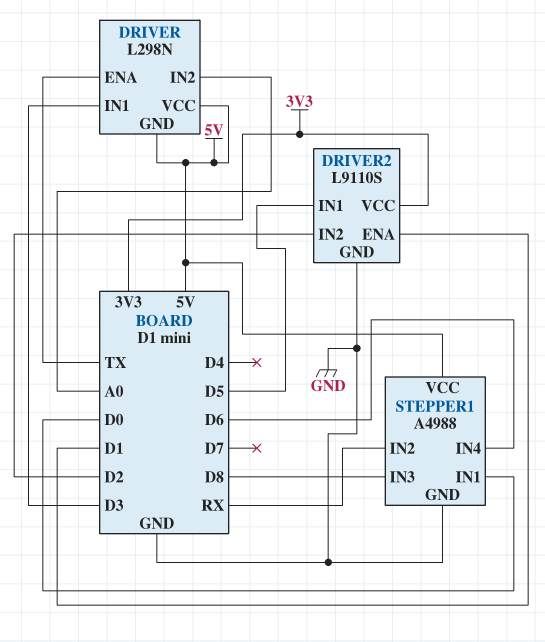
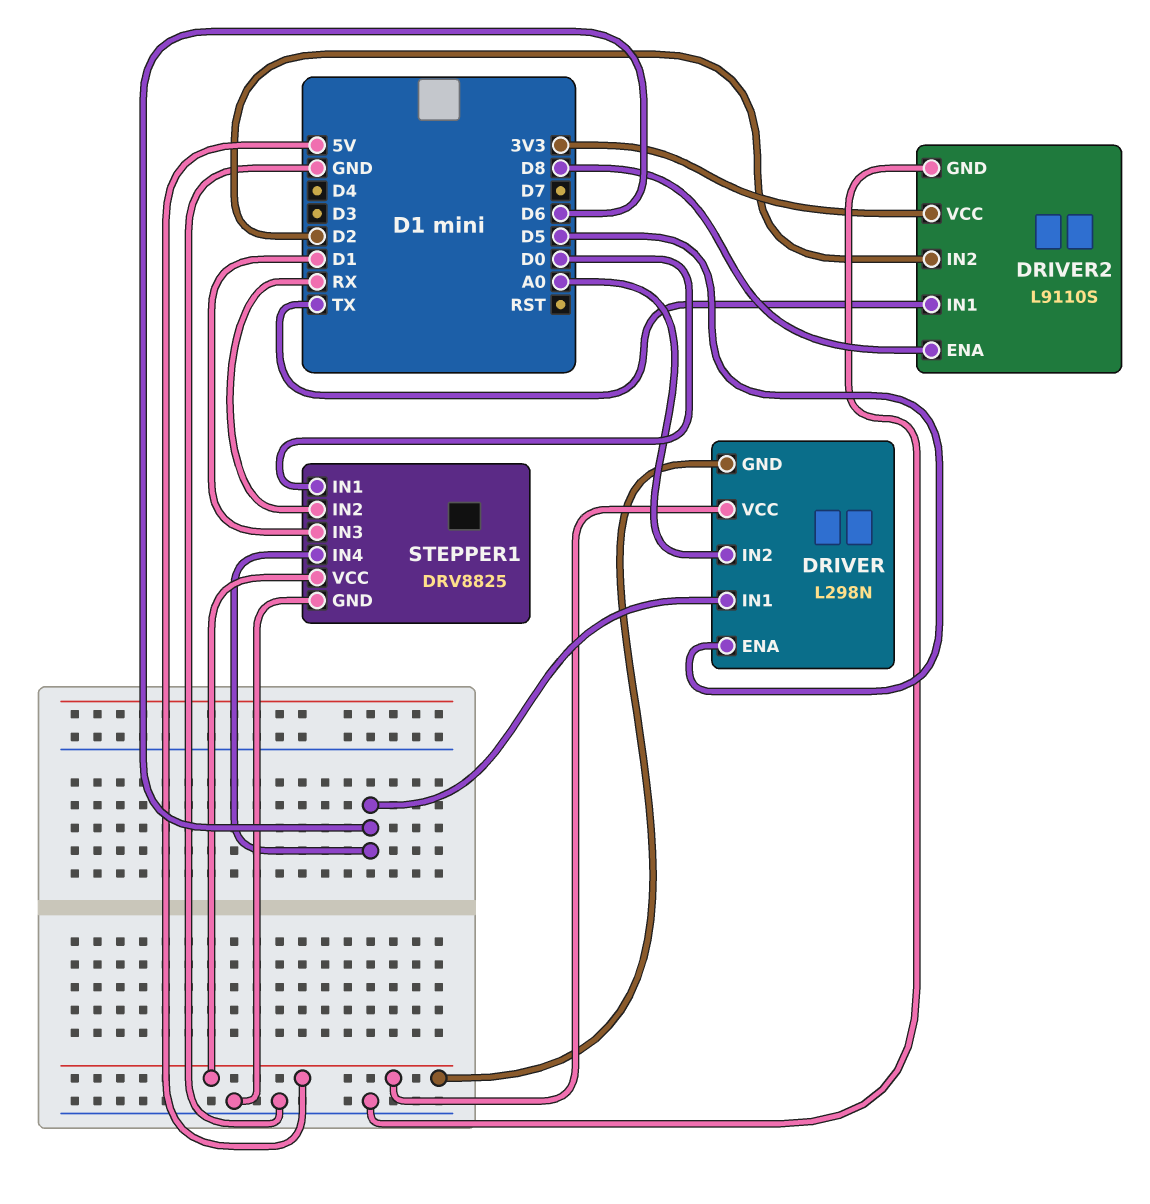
DRIVER pin ENA: TX -> D5
DRIVER pin IN1: D3 -> D6
DRIVER2 pin ENA: D1 -> D8
DRIVER2 pin IN1: D5 -> TX
STEPPER1: A4988 -> DRV8825
STEPPER1 pin IN3: D8 -> D1

